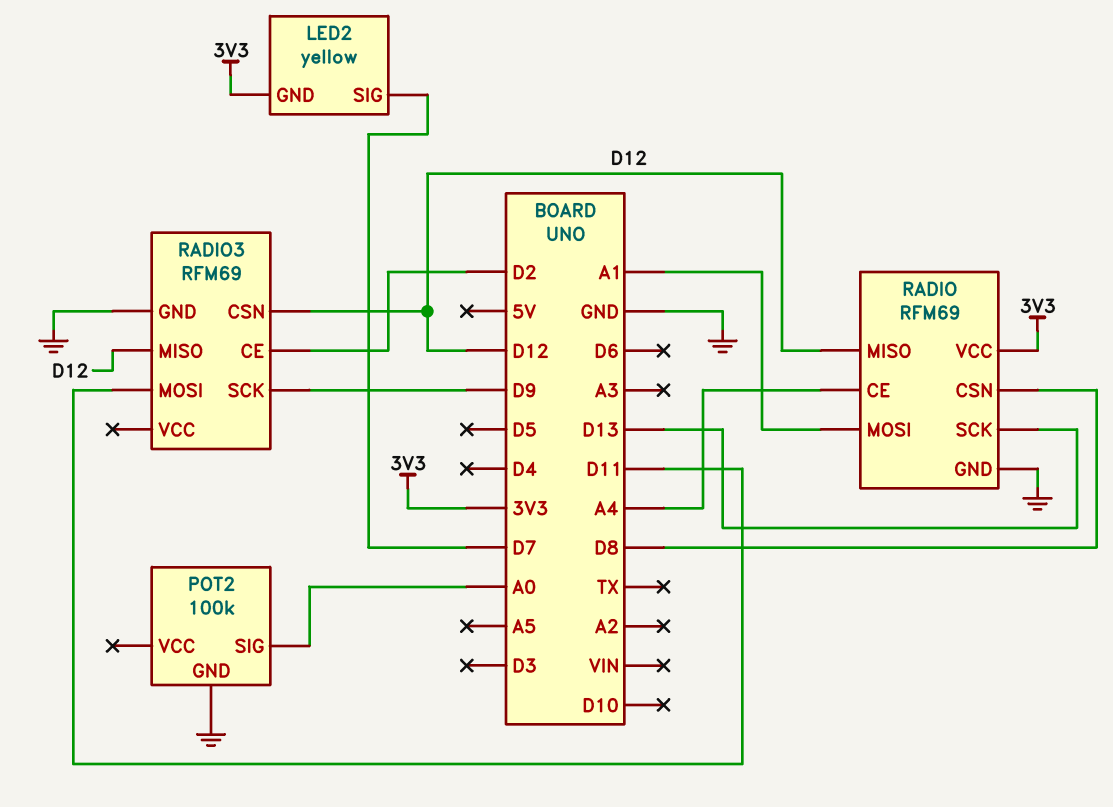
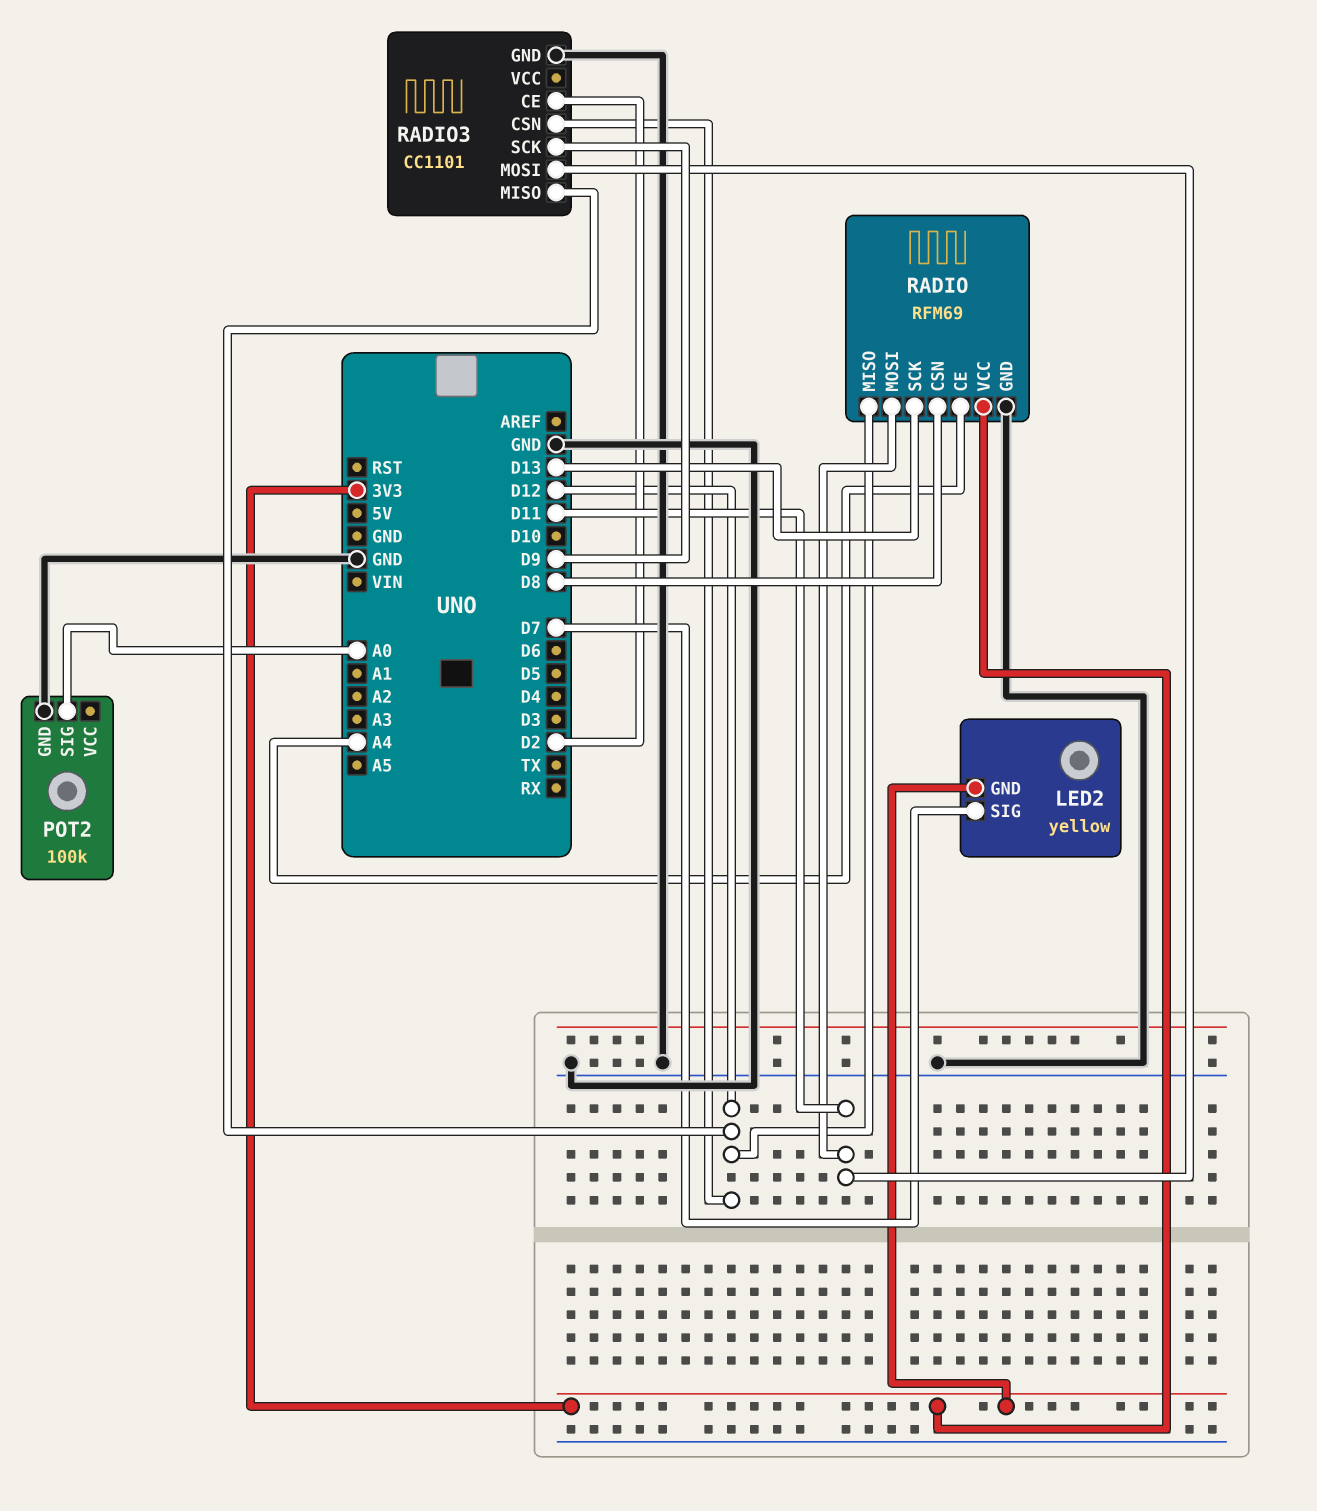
RADIO pin MOSI: A1 -> D11
RADIO3: RFM69 -> CC1101

